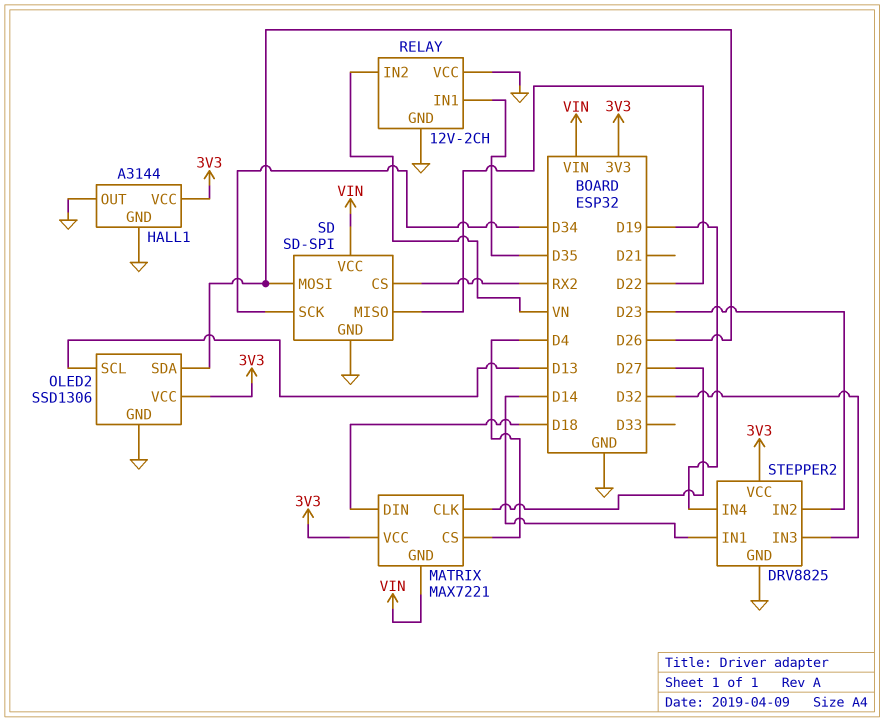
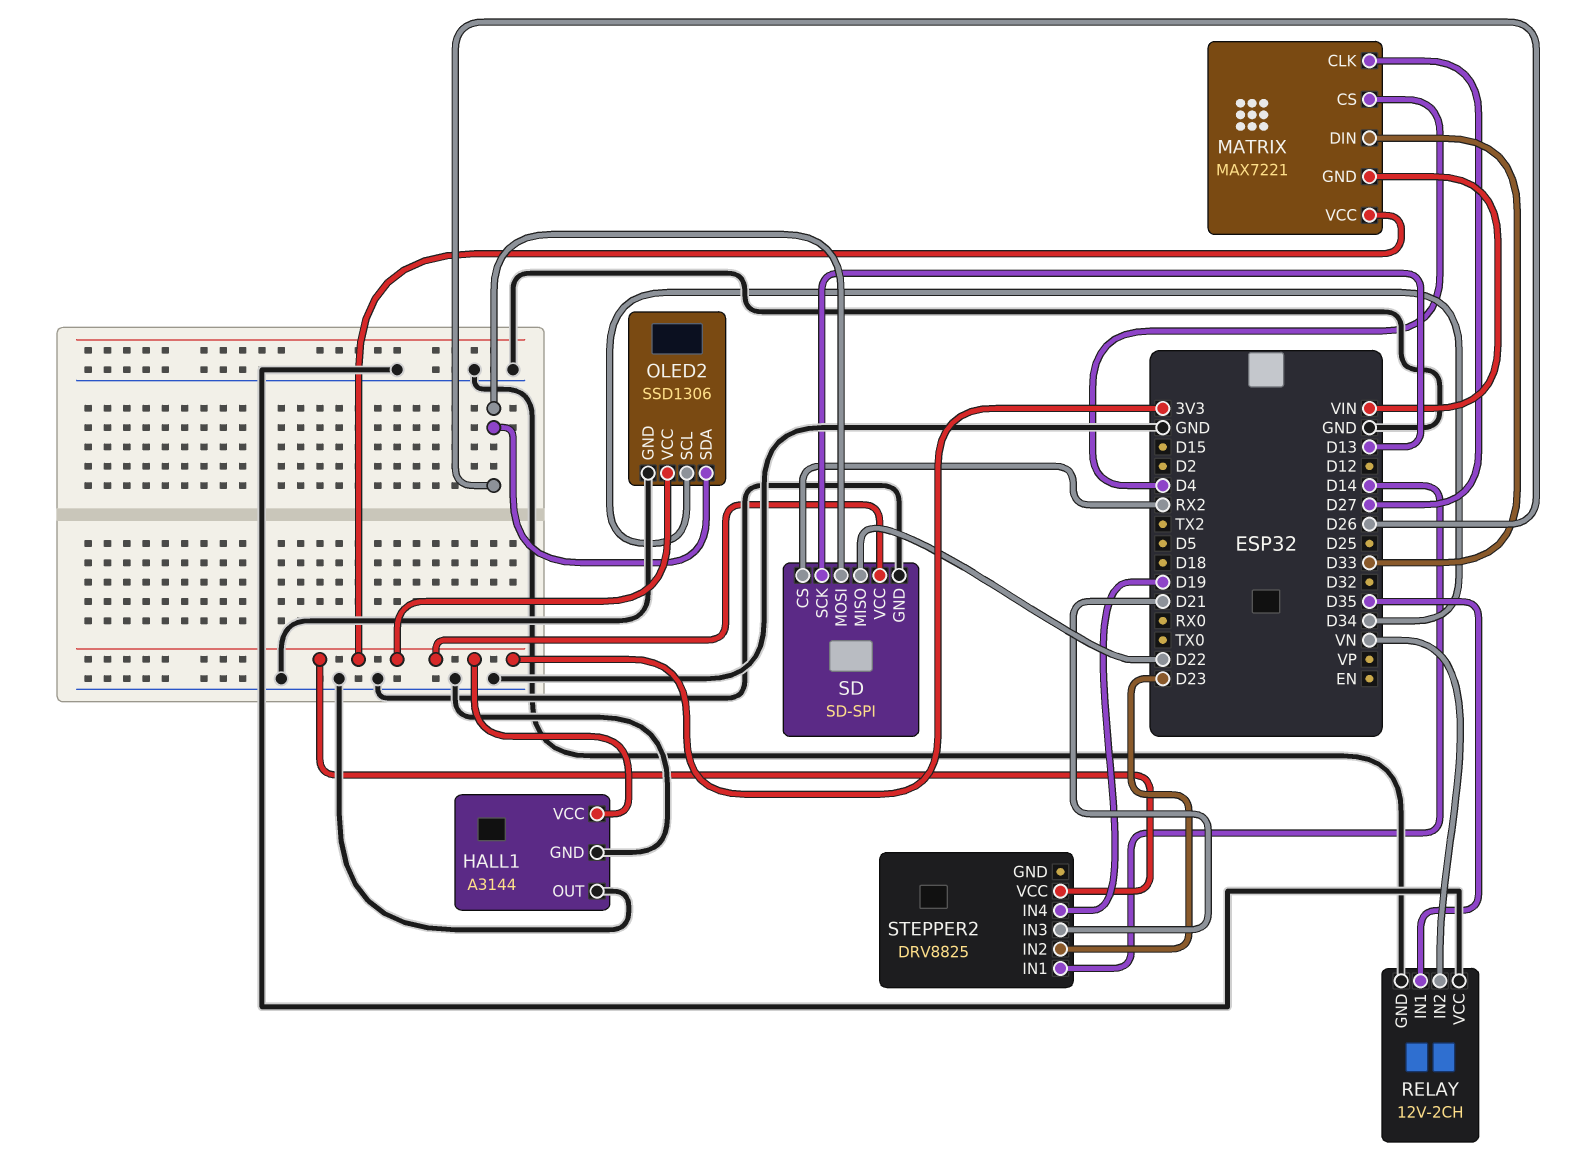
MATRIX pin DIN: D18 -> D33
OLED2 pin SCL: D13 -> D34
SD pin SCK: D34 -> D13
SD pin VCC: VIN -> 3V3
STEPPER2 pin GND: GND -> none
STEPPER2 pin IN3: D32 -> D21

